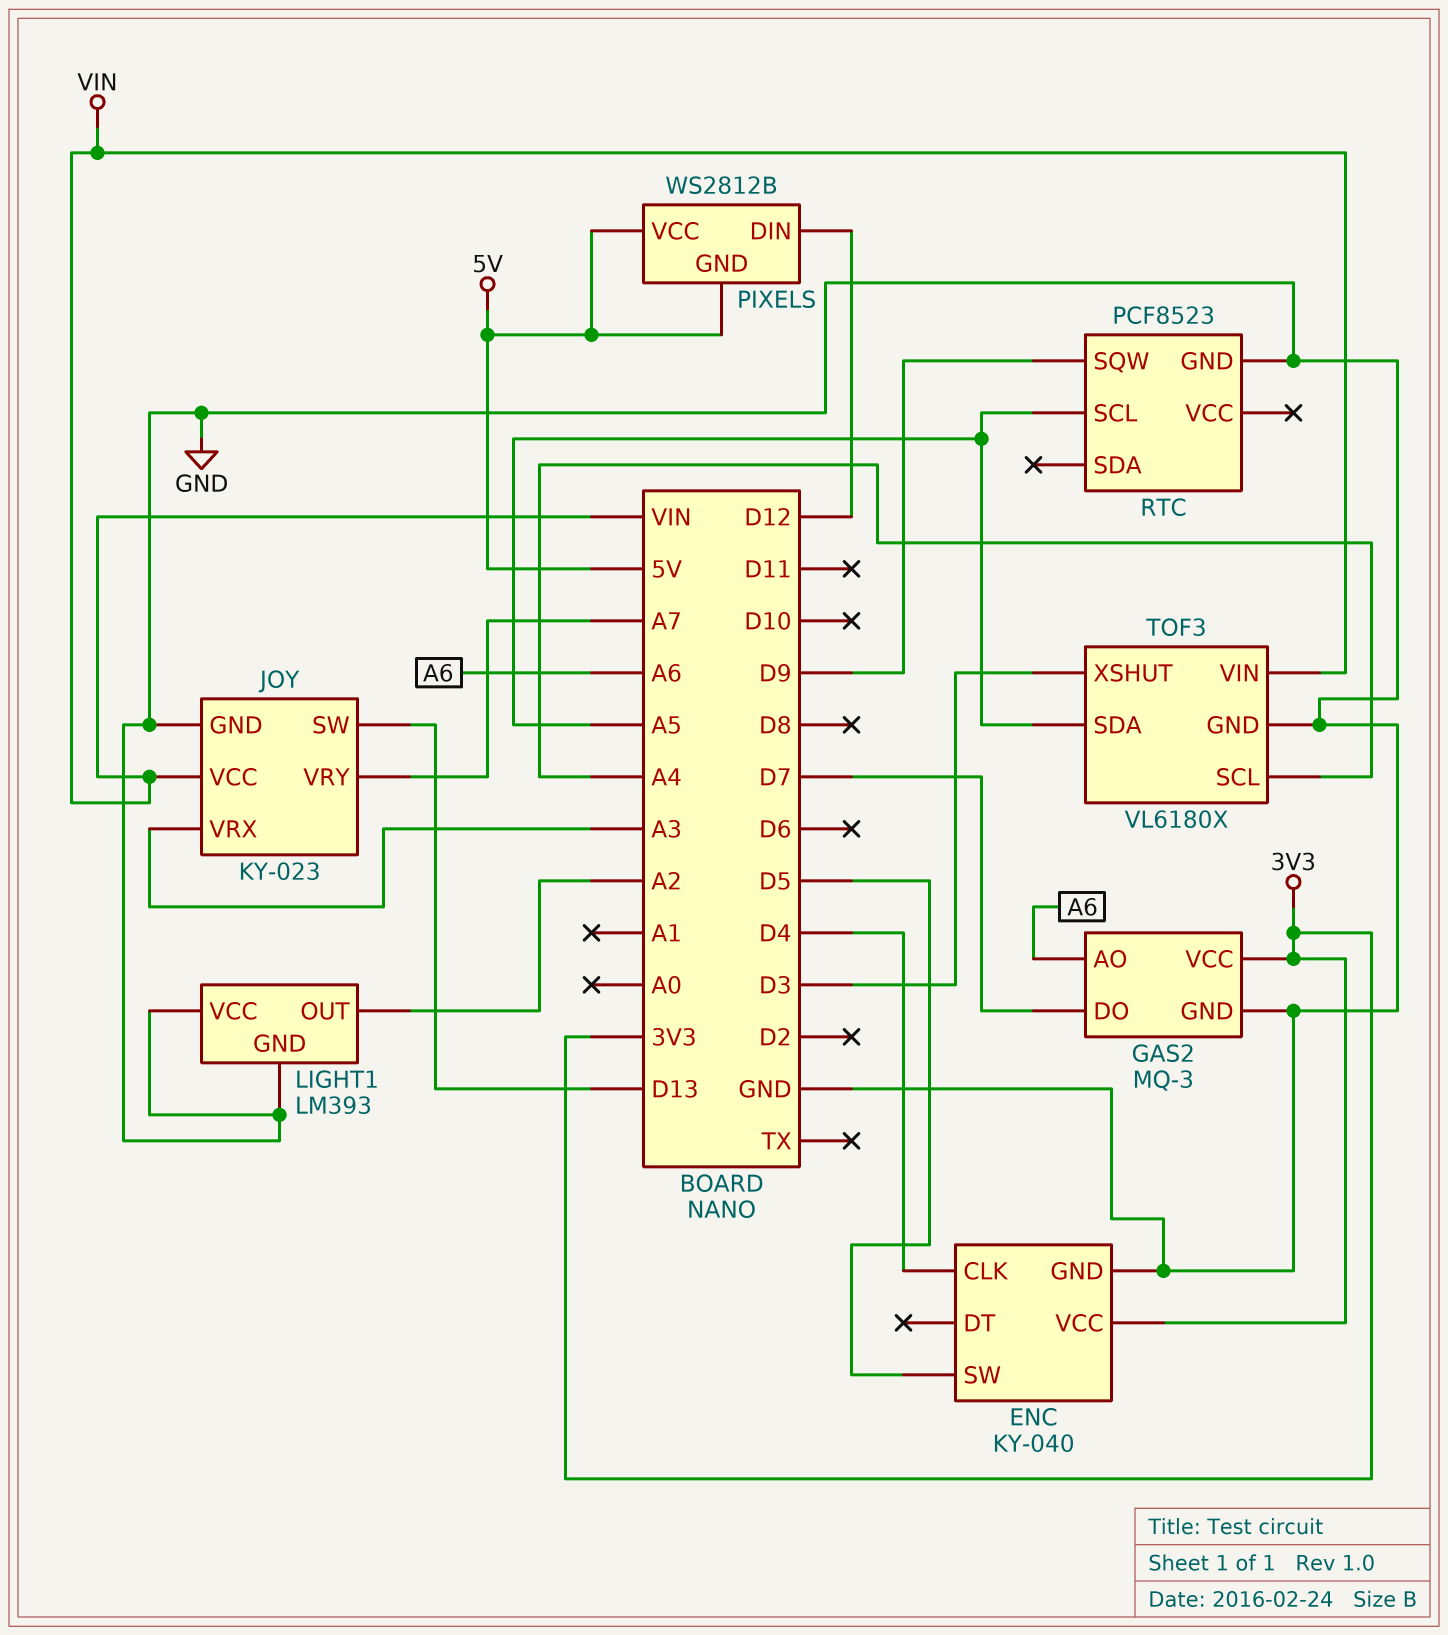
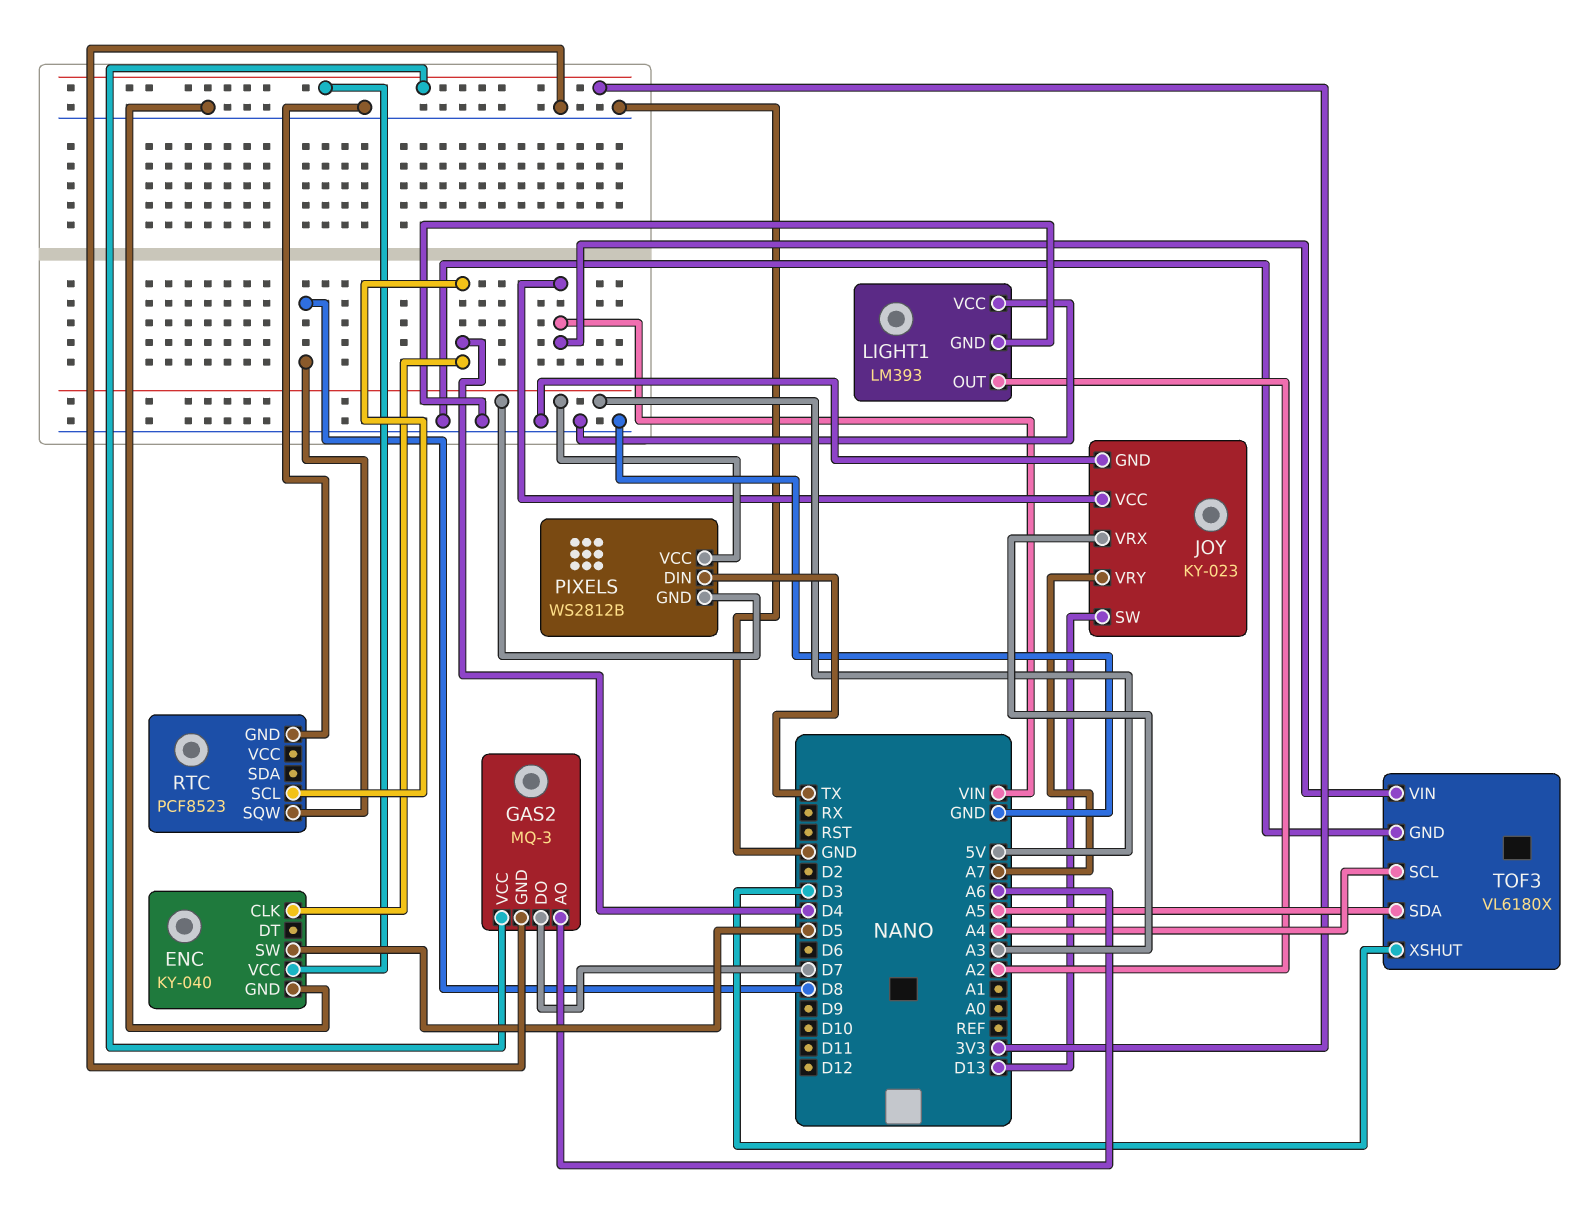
PIXELS pin DIN: D12 -> TX
RTC pin SCL: A5 -> D4
RTC pin SQW: D9 -> D8

